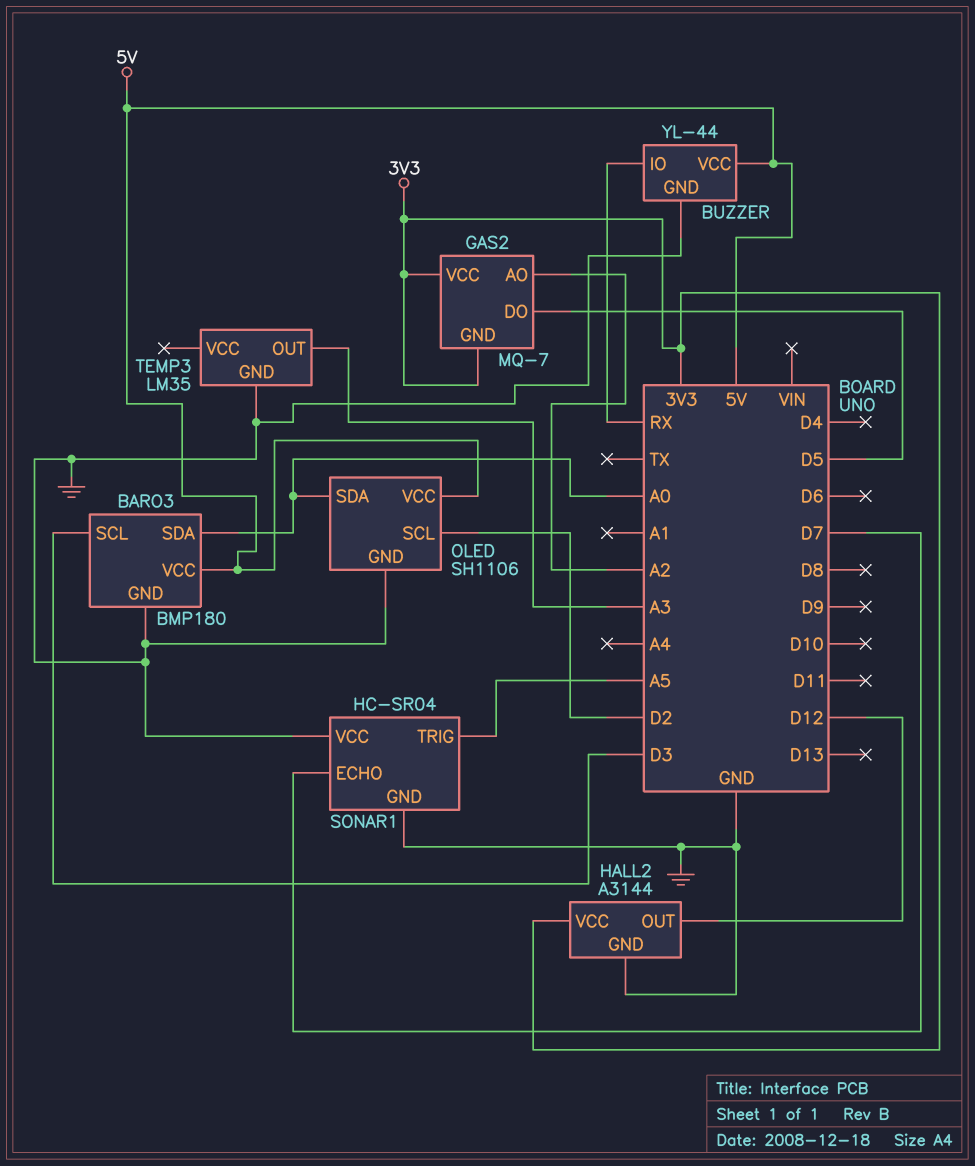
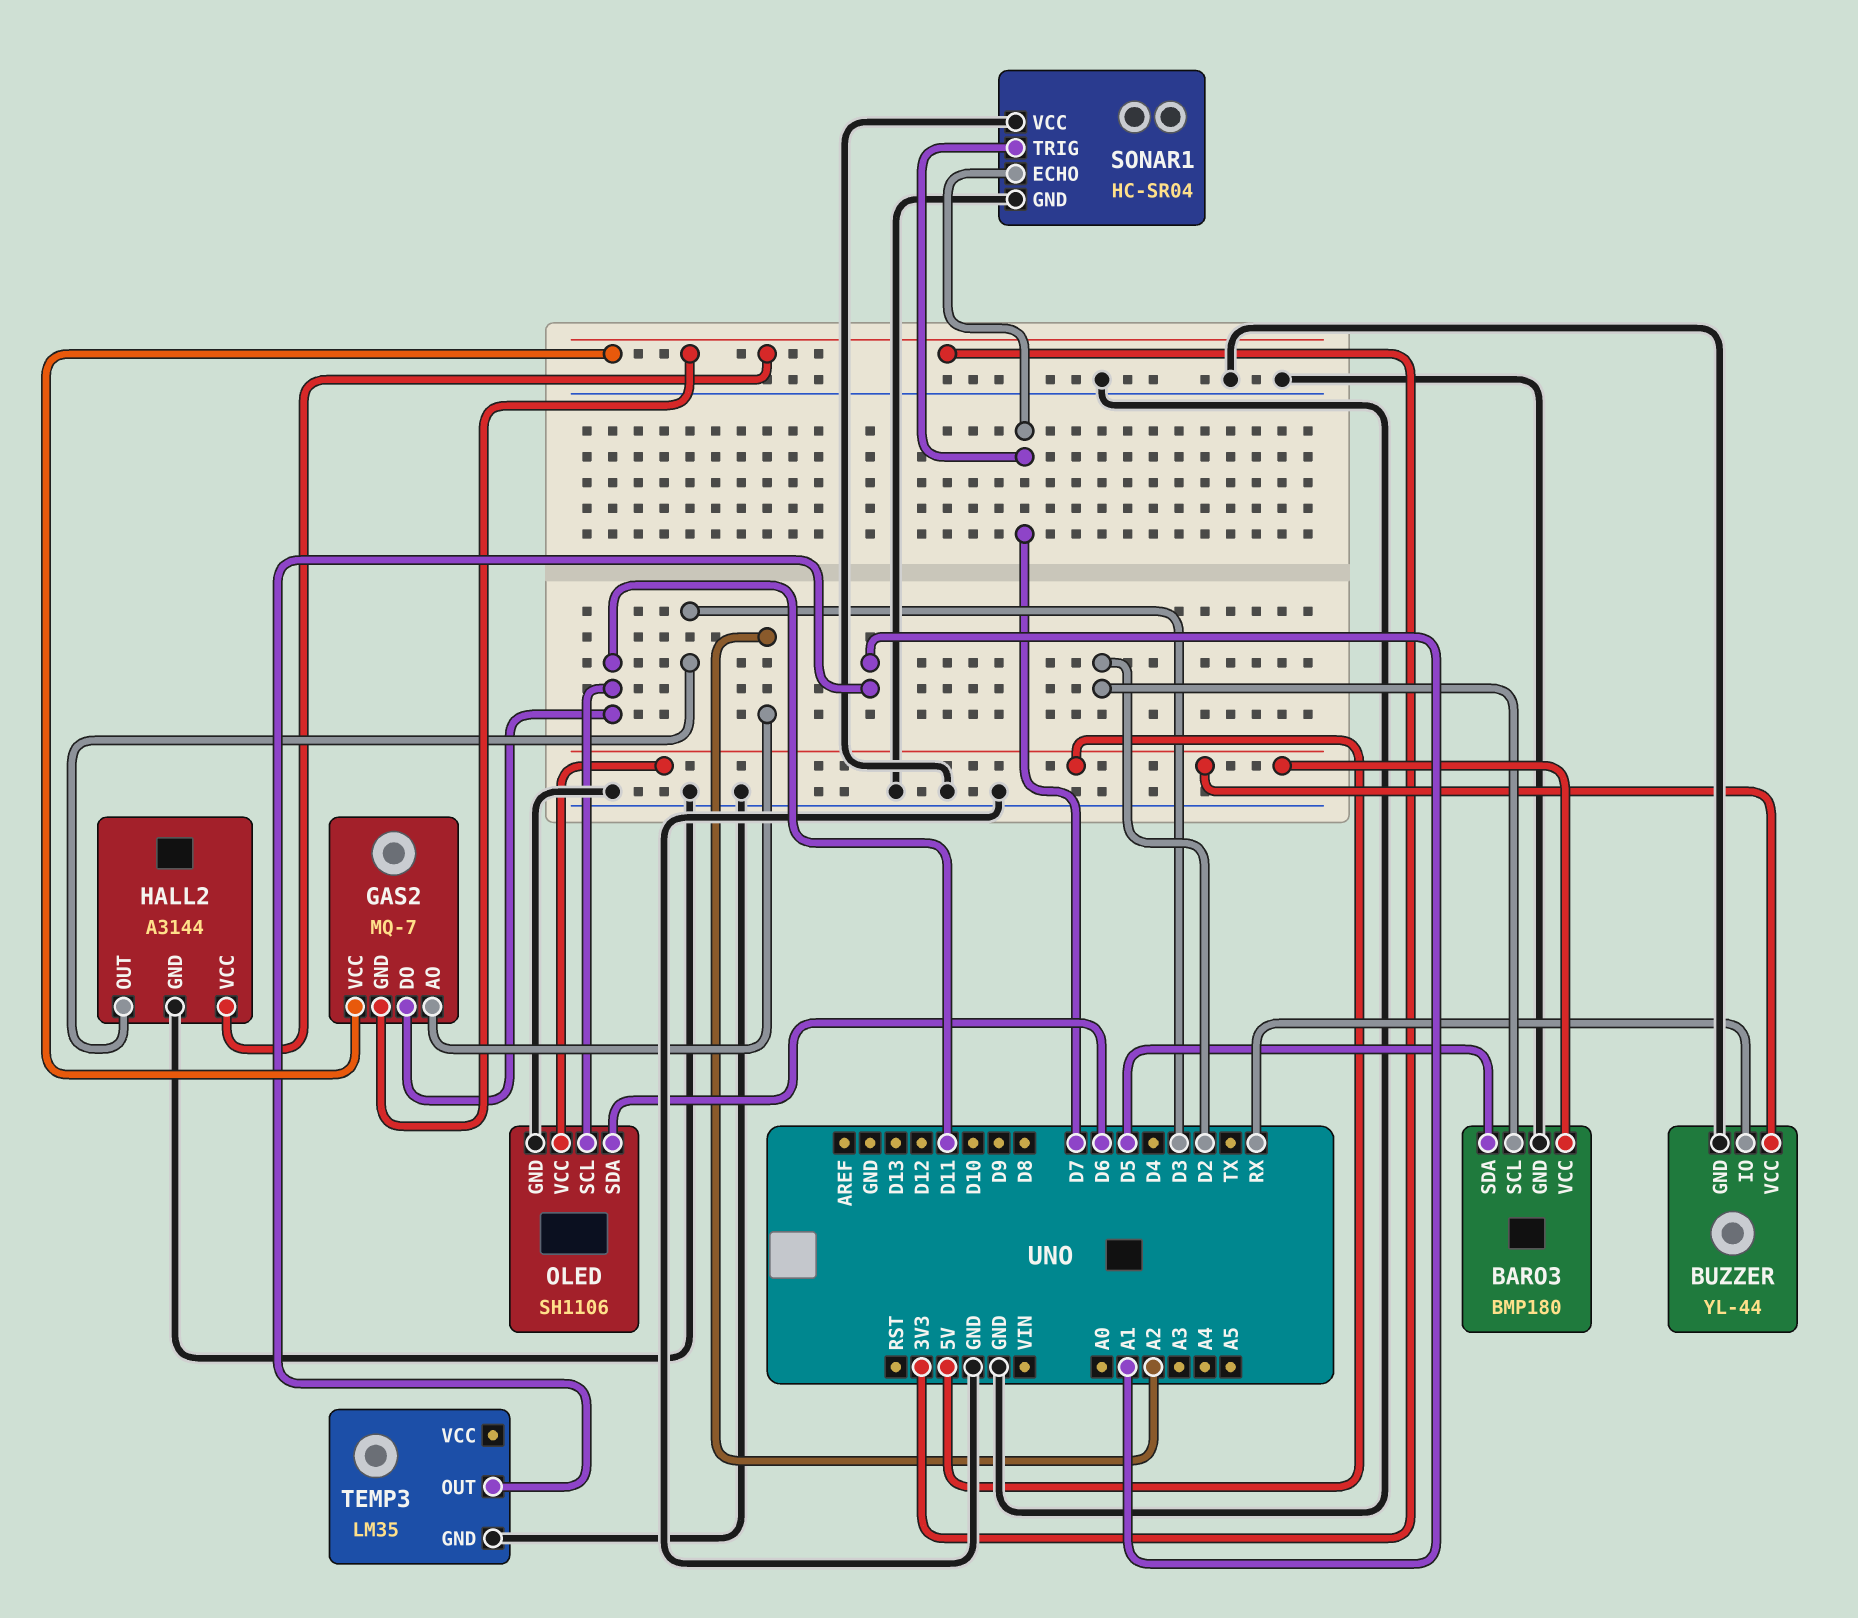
BARO3 pin SCL: D3 -> D2
BARO3 pin SDA: A0 -> D5
GAS2 pin DO: D5 -> D11
HALL2 pin OUT: D12 -> D3
OLED pin SCL: D2 -> D11
OLED pin SDA: A0 -> D6
SONAR1 pin TRIG: A5 -> D7
TEMP3 pin OUT: A3 -> A1

